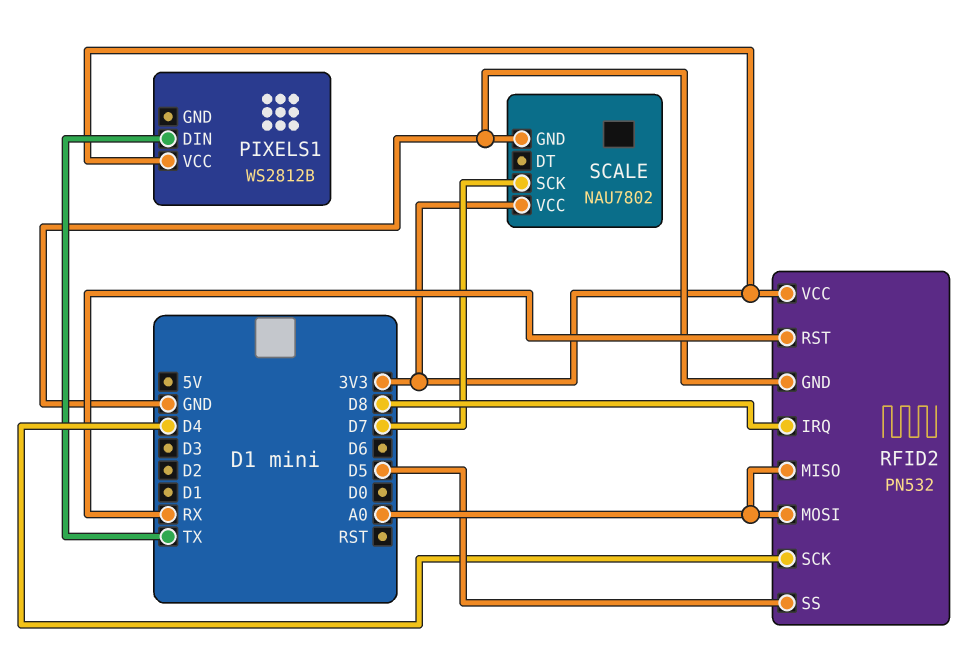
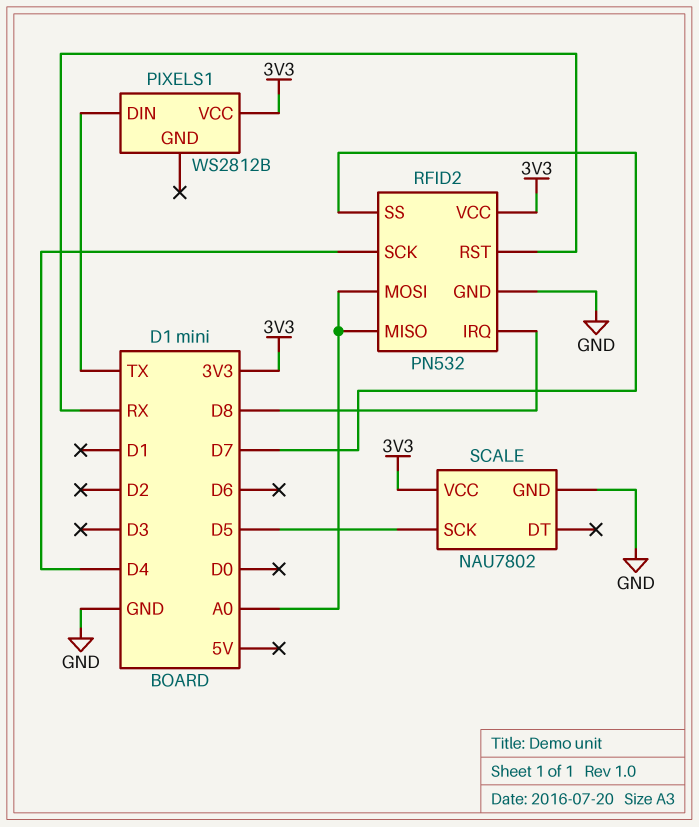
RFID2 pin SS: D5 -> D7
SCALE pin SCK: D7 -> D5

